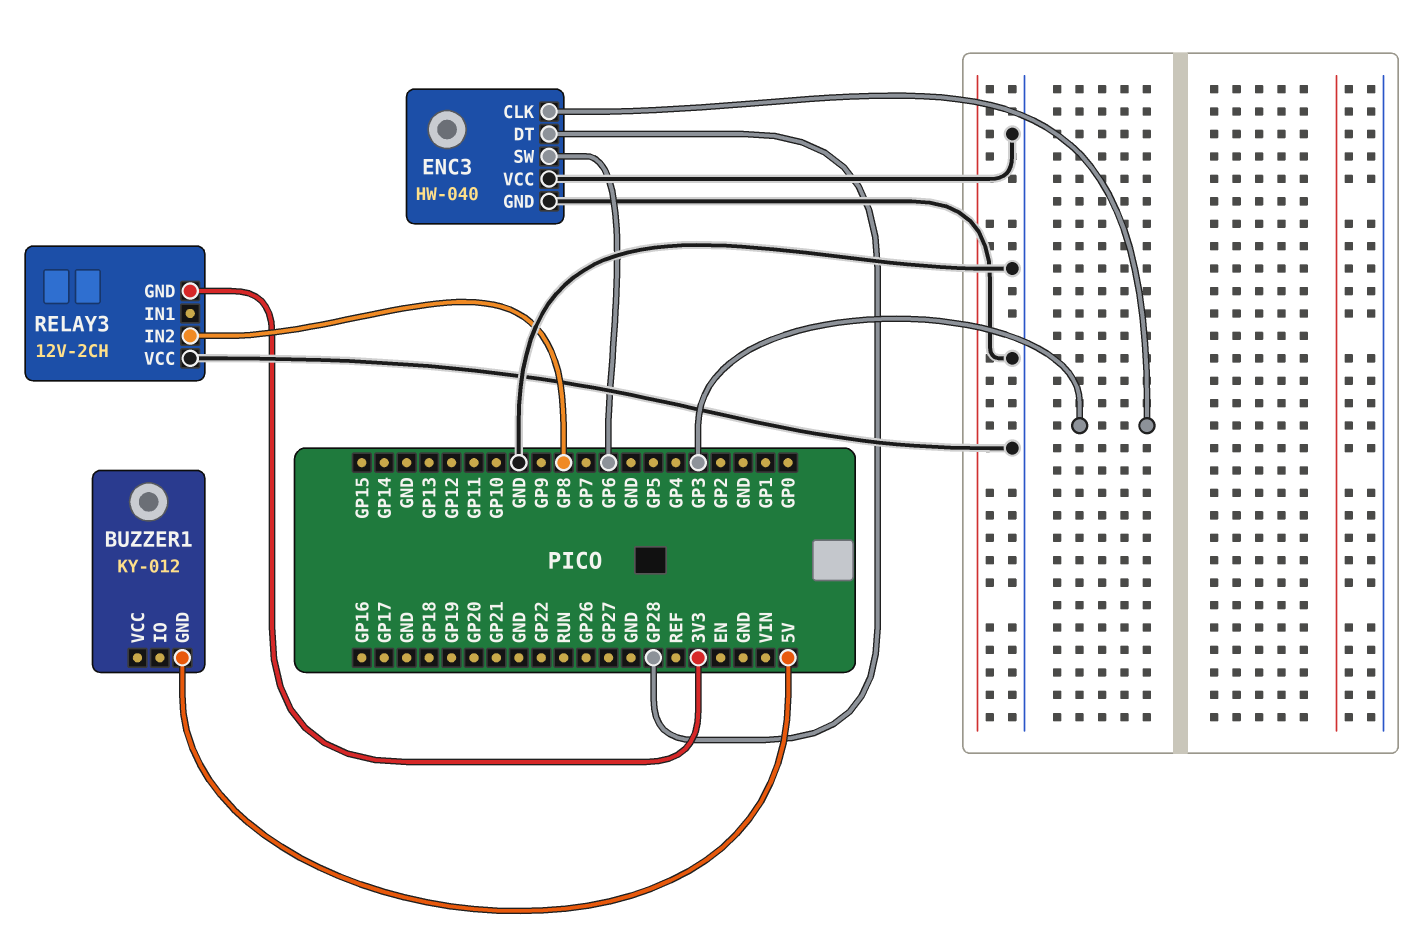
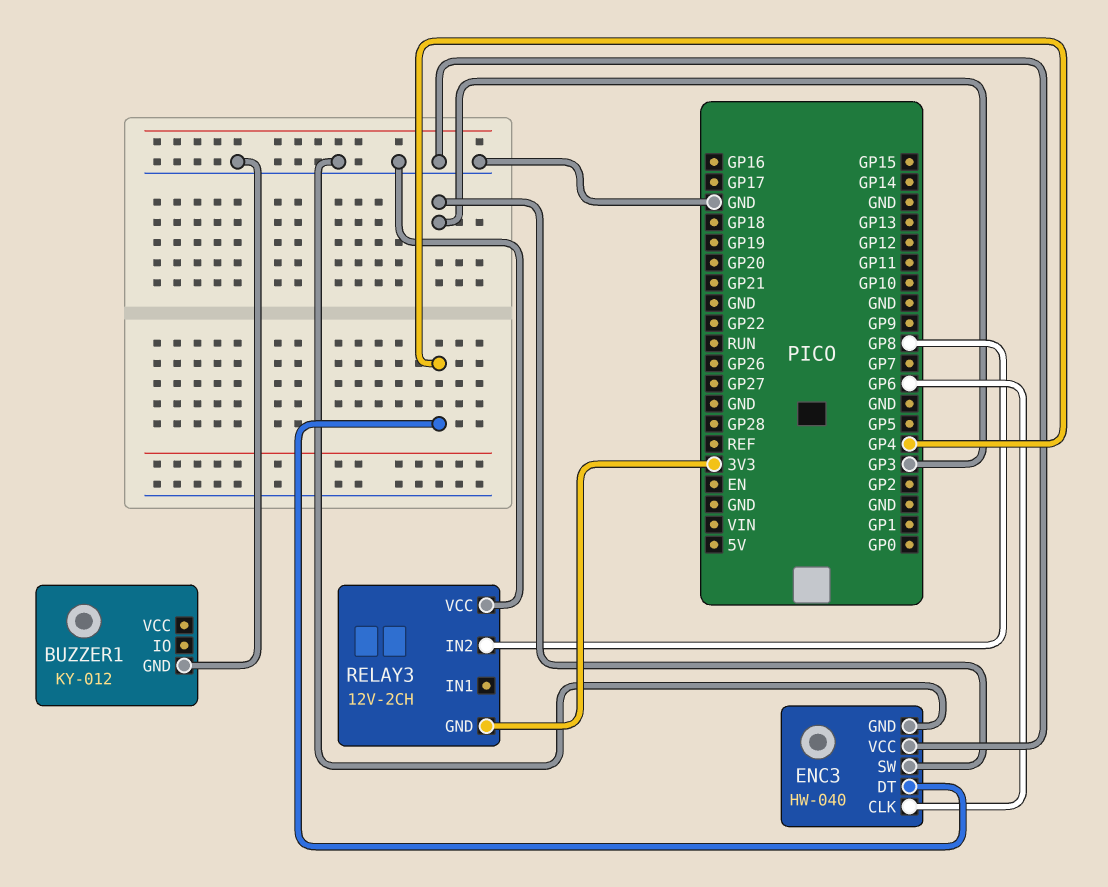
BUZZER1 pin GND: 5V -> GND
ENC3 pin CLK: GP3 -> GP6
ENC3 pin DT: GP28 -> GP4
ENC3 pin SW: GP6 -> GP3

